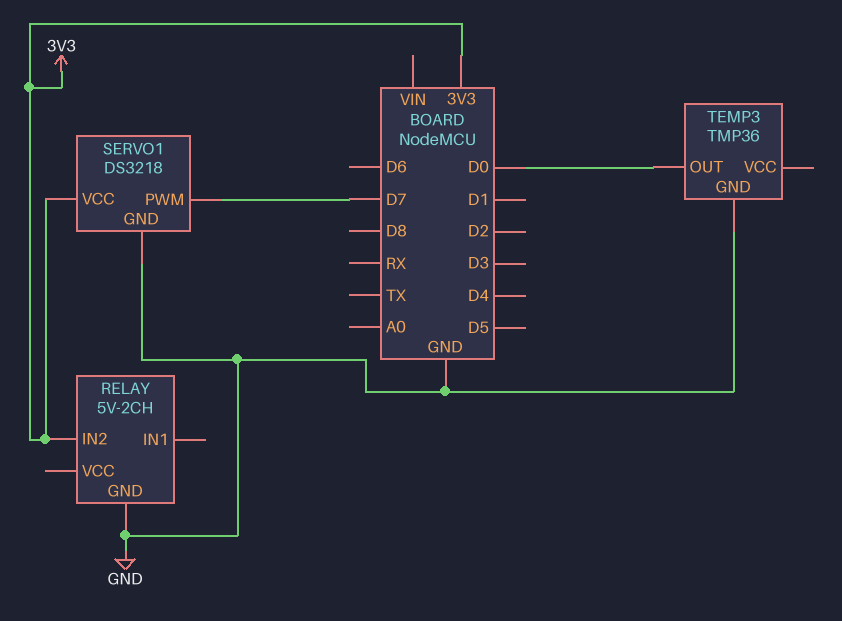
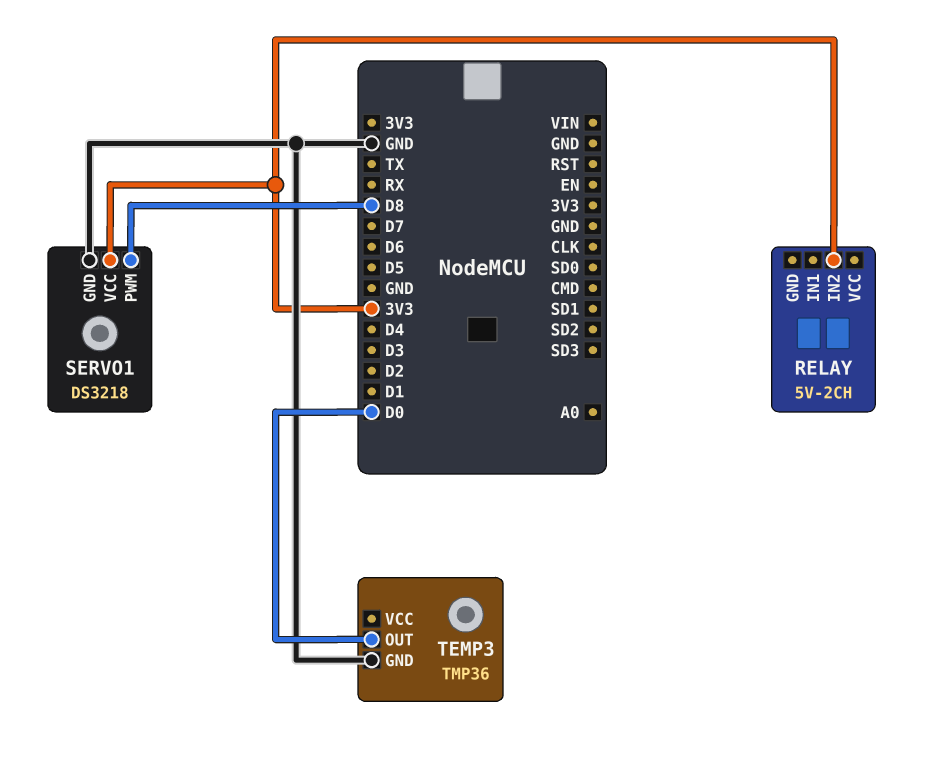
RELAY pin GND: GND -> none
SERVO1 pin PWM: D7 -> D8

